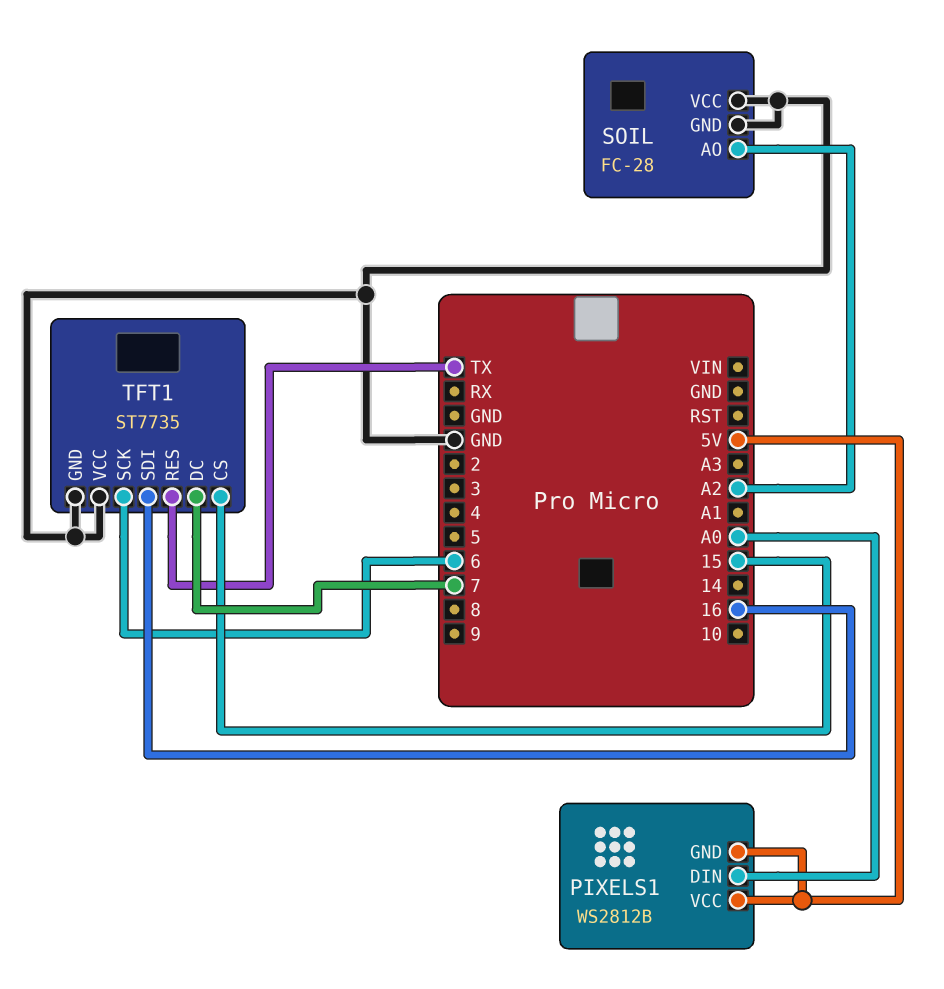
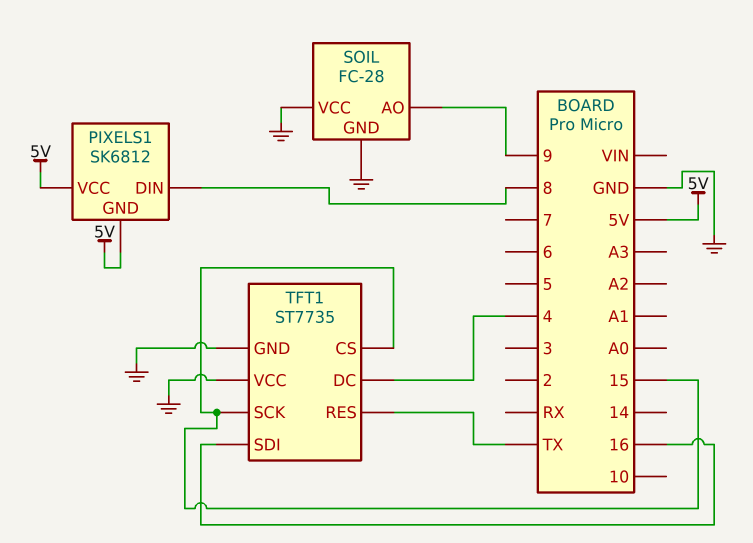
PIXELS1: WS2812B -> SK6812
PIXELS1 pin DIN: A0 -> 8
SOIL pin AO: A2 -> 9
TFT1 pin DC: 7 -> 4
TFT1 pin SCK: 6 -> 15

